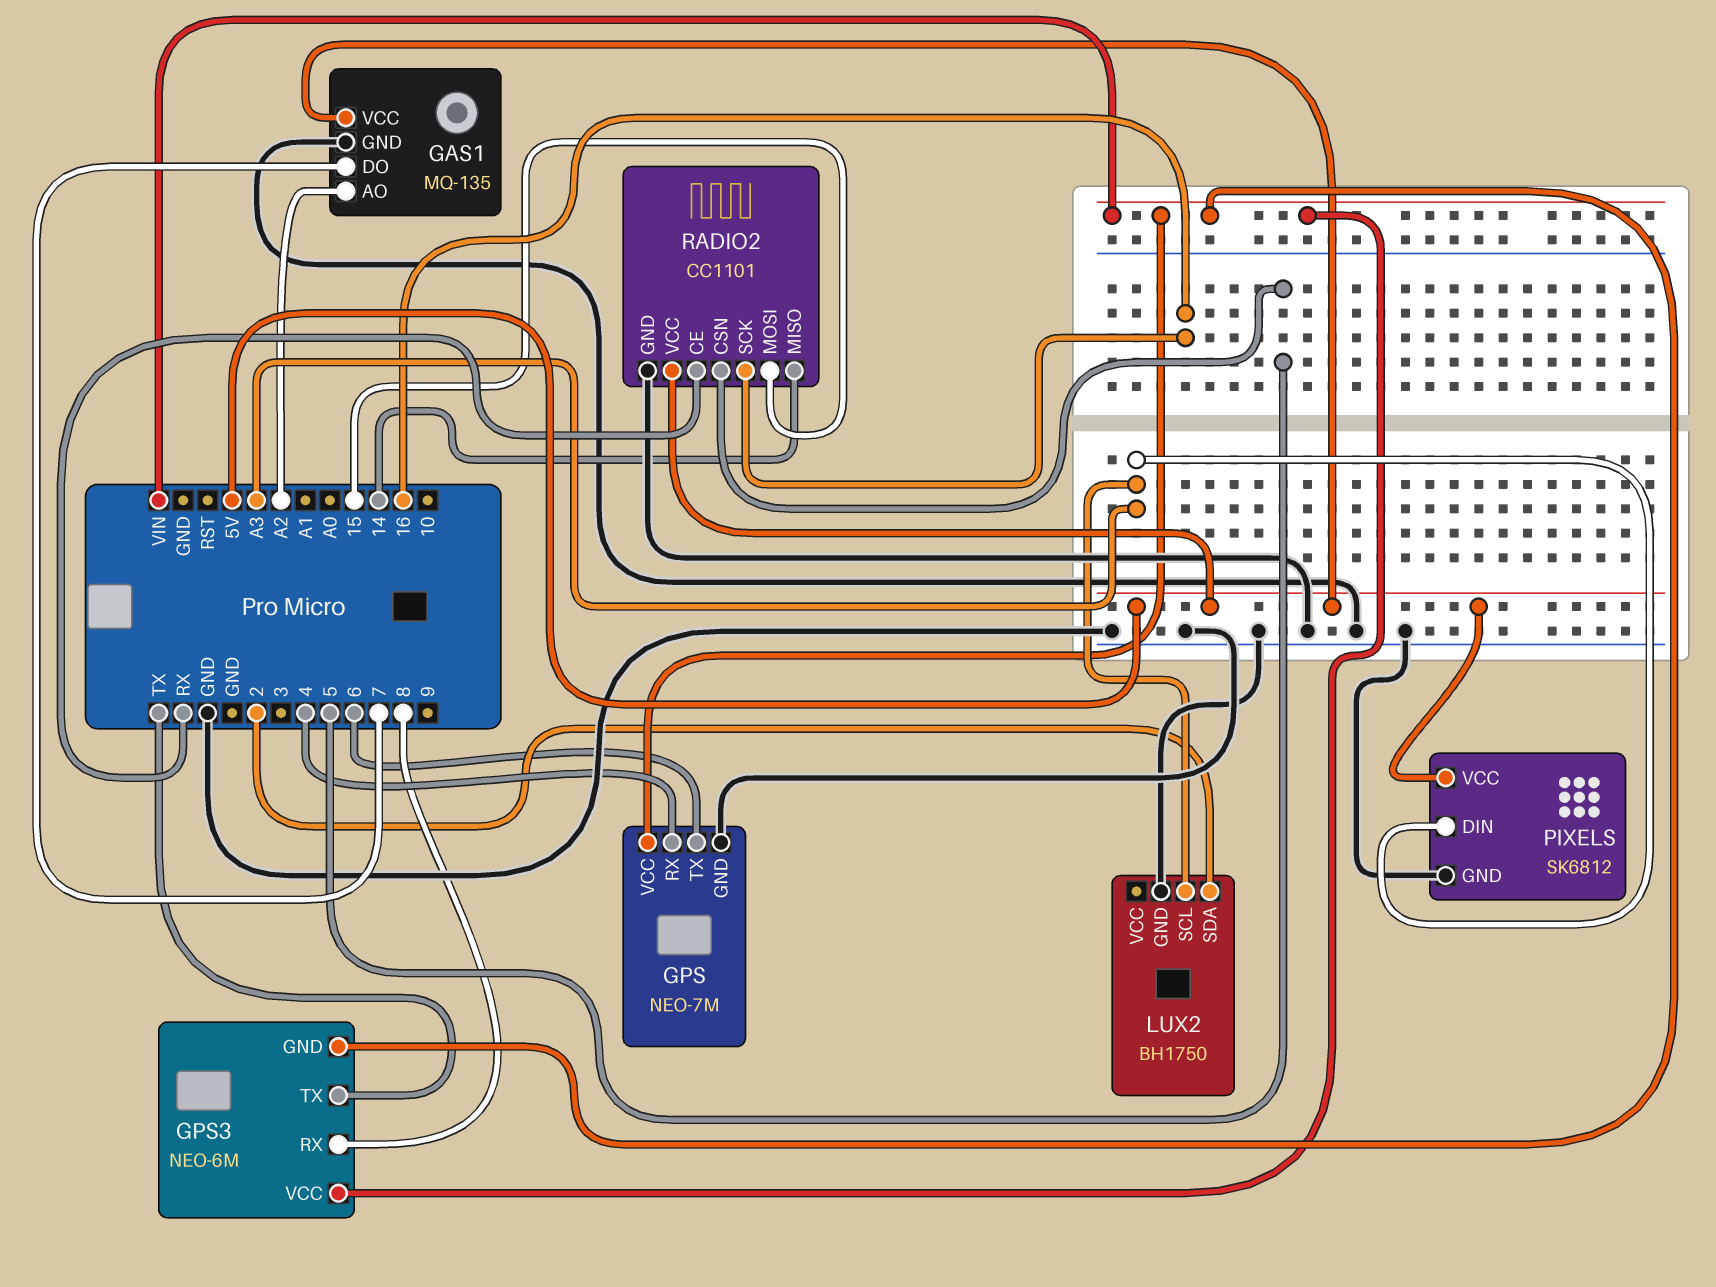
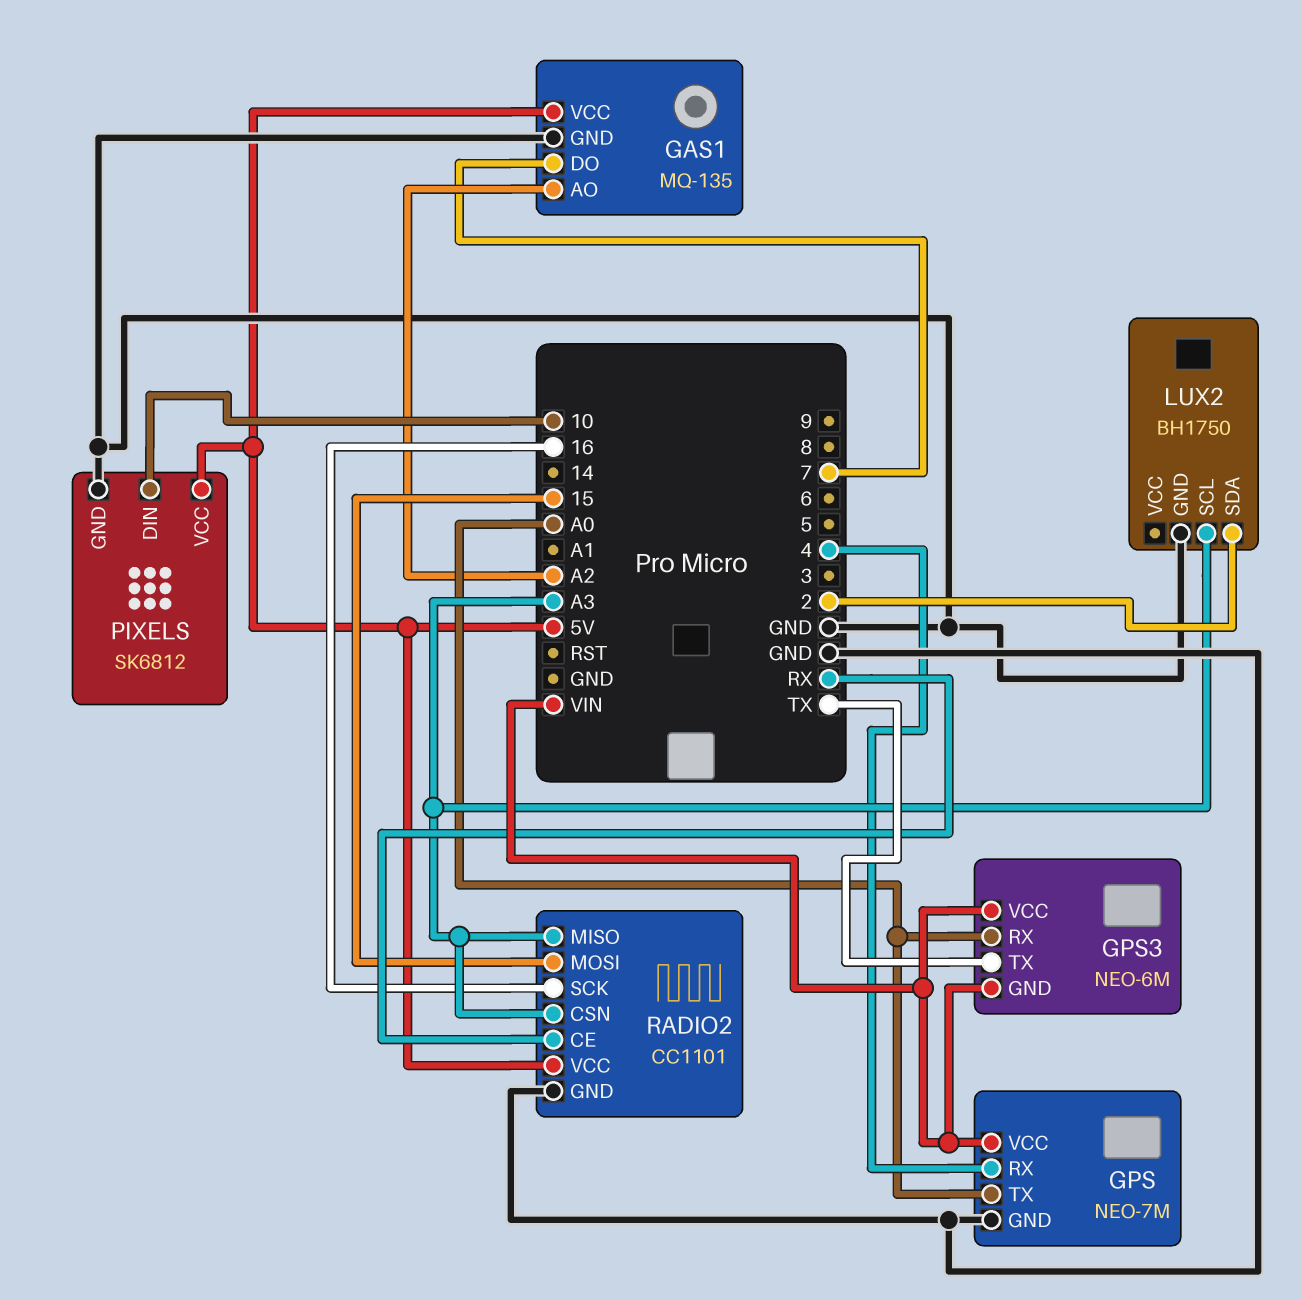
GPS pin TX: 6 -> A0
GPS3 pin RX: 8 -> A0
PIXELS pin DIN: A3 -> 10
RADIO2 pin CSN: 5 -> A3
RADIO2 pin MISO: 14 -> A3

